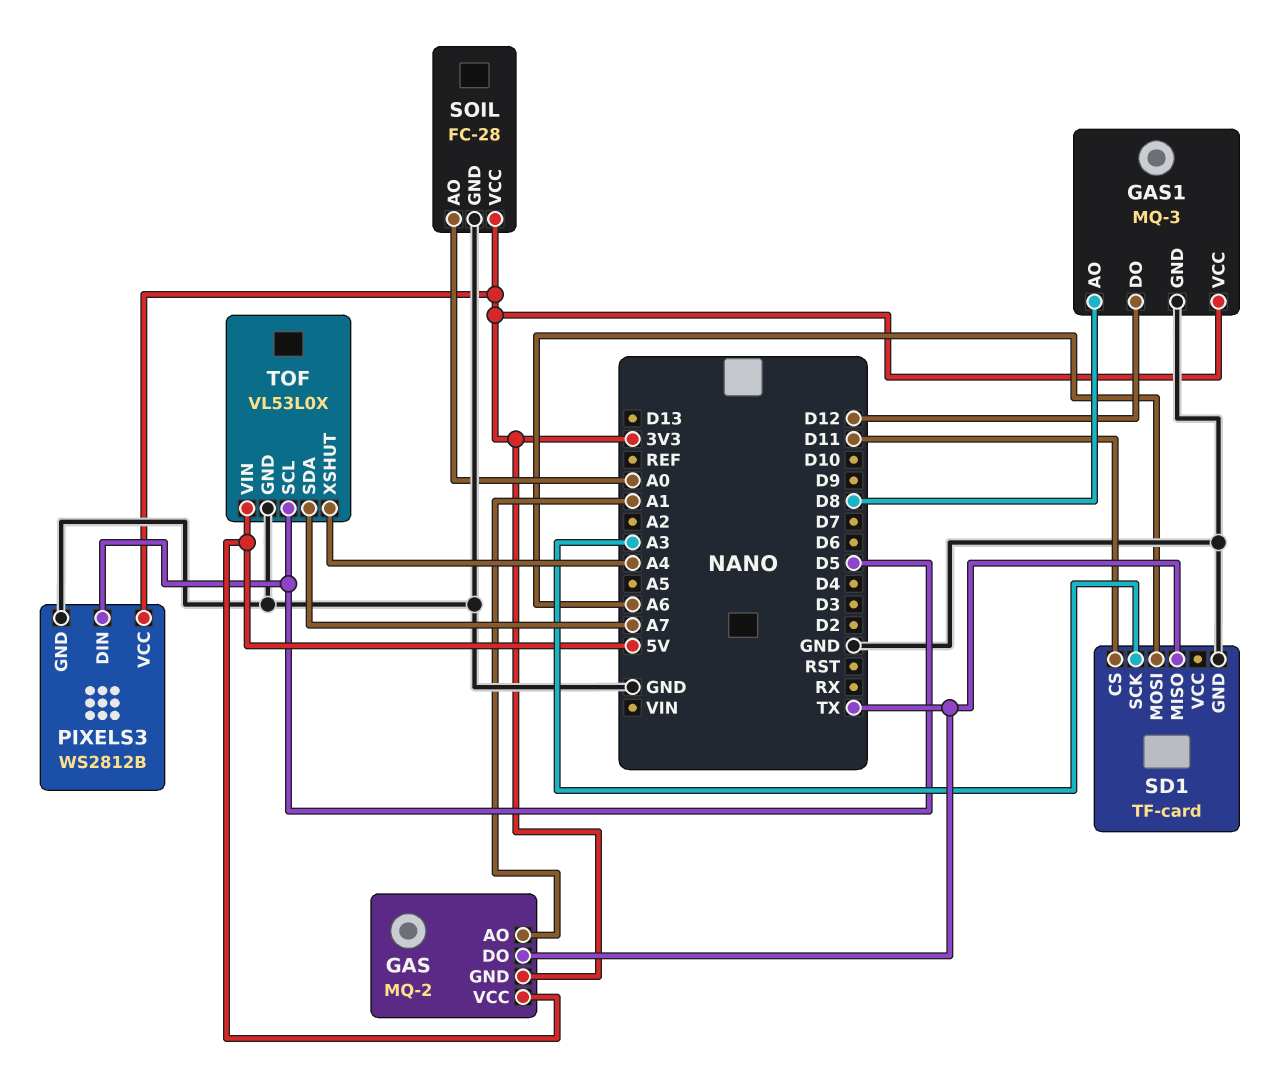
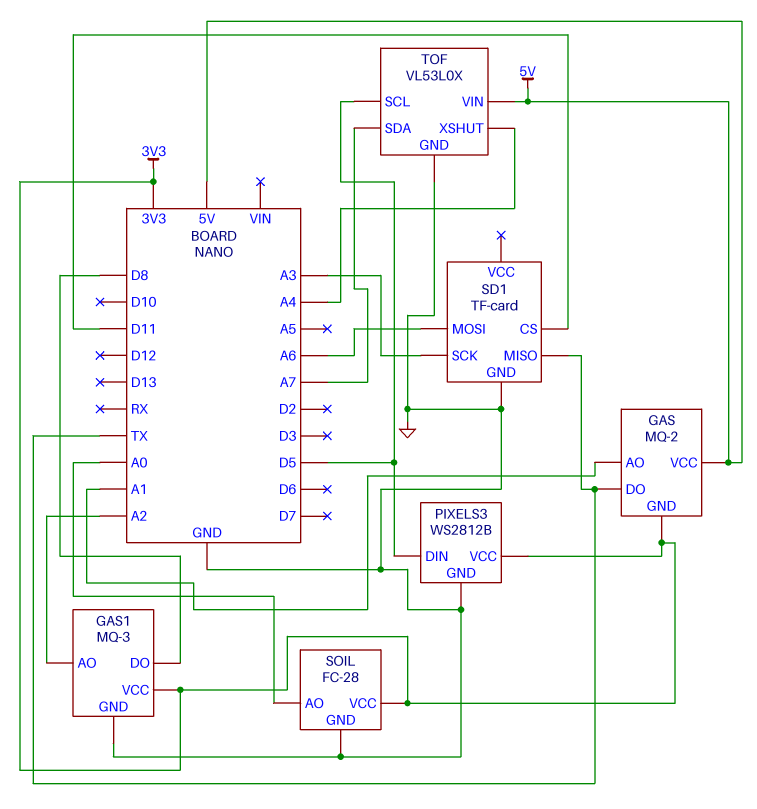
GAS1 pin AO: D8 -> A2
GAS1 pin DO: D12 -> D8

